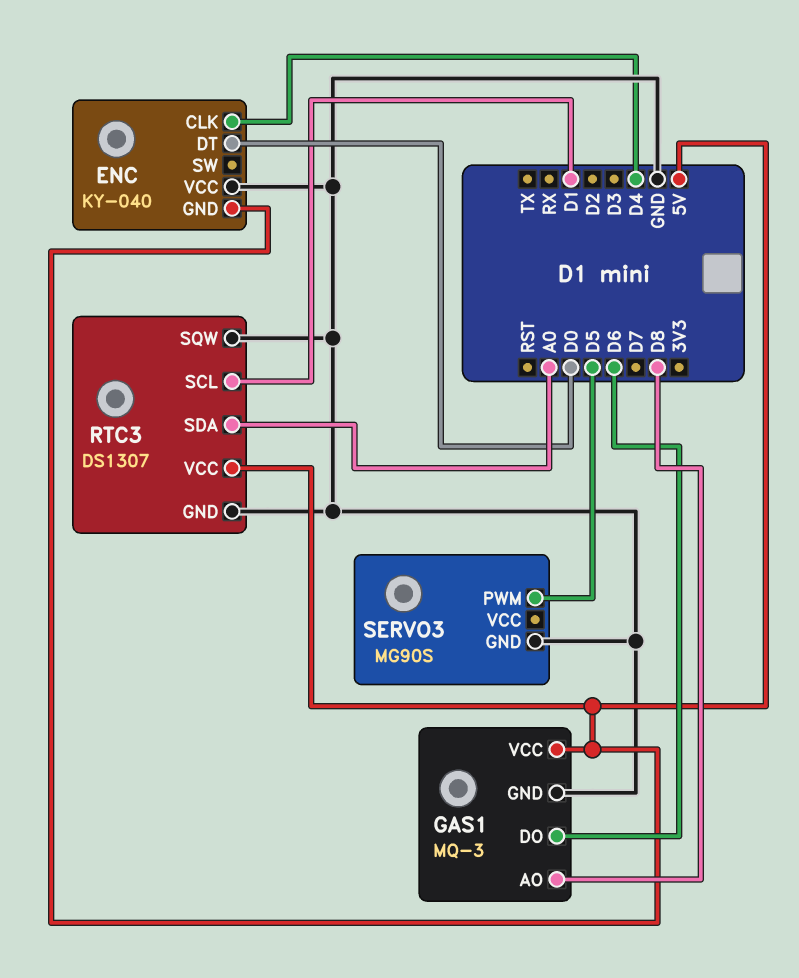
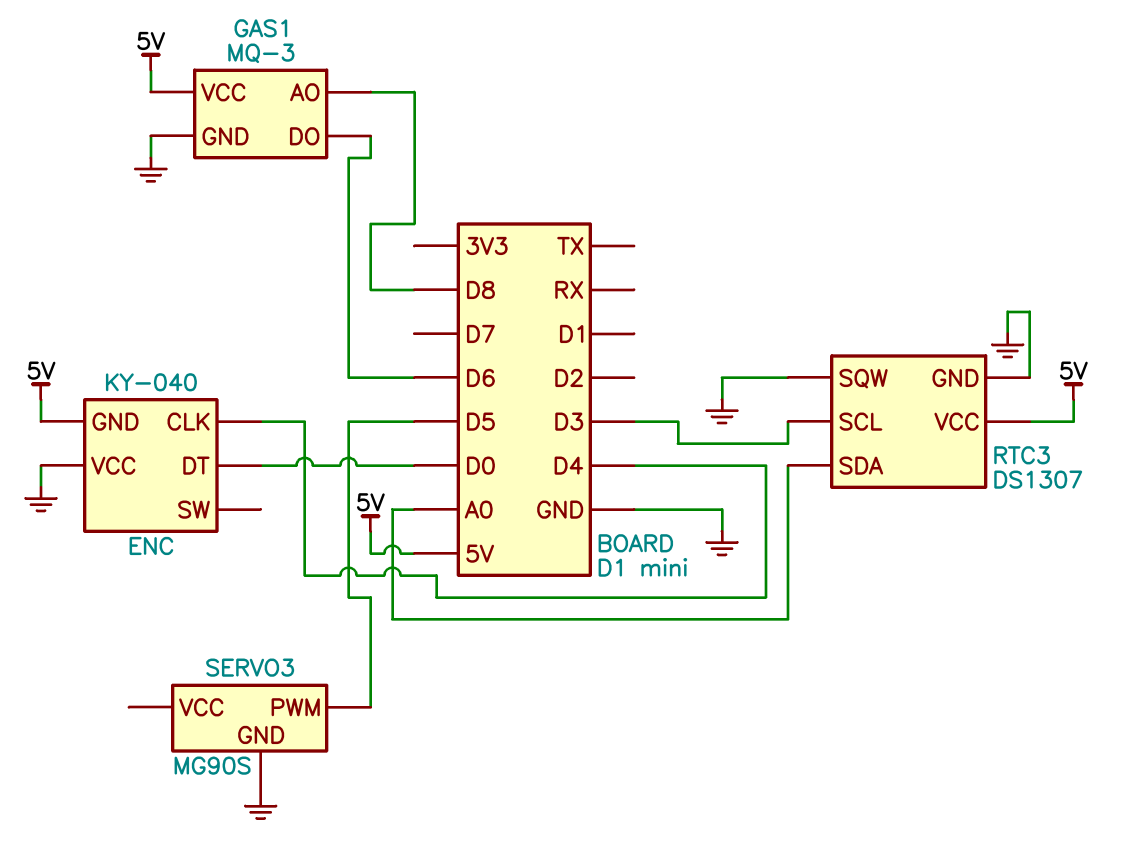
RTC3 pin SCL: D1 -> D3

